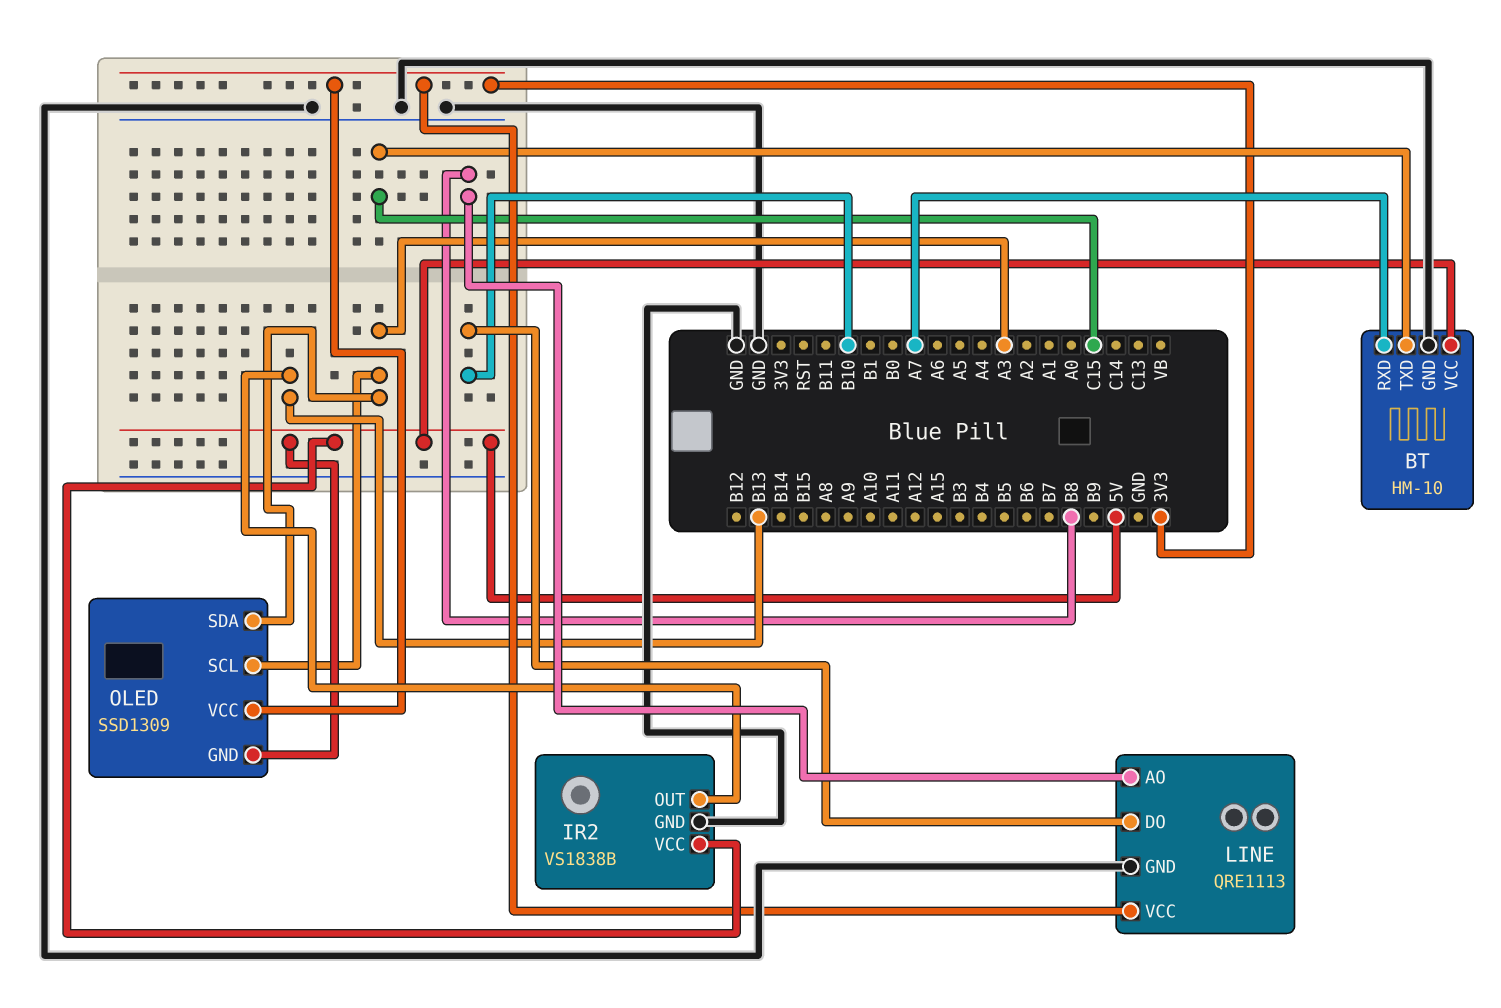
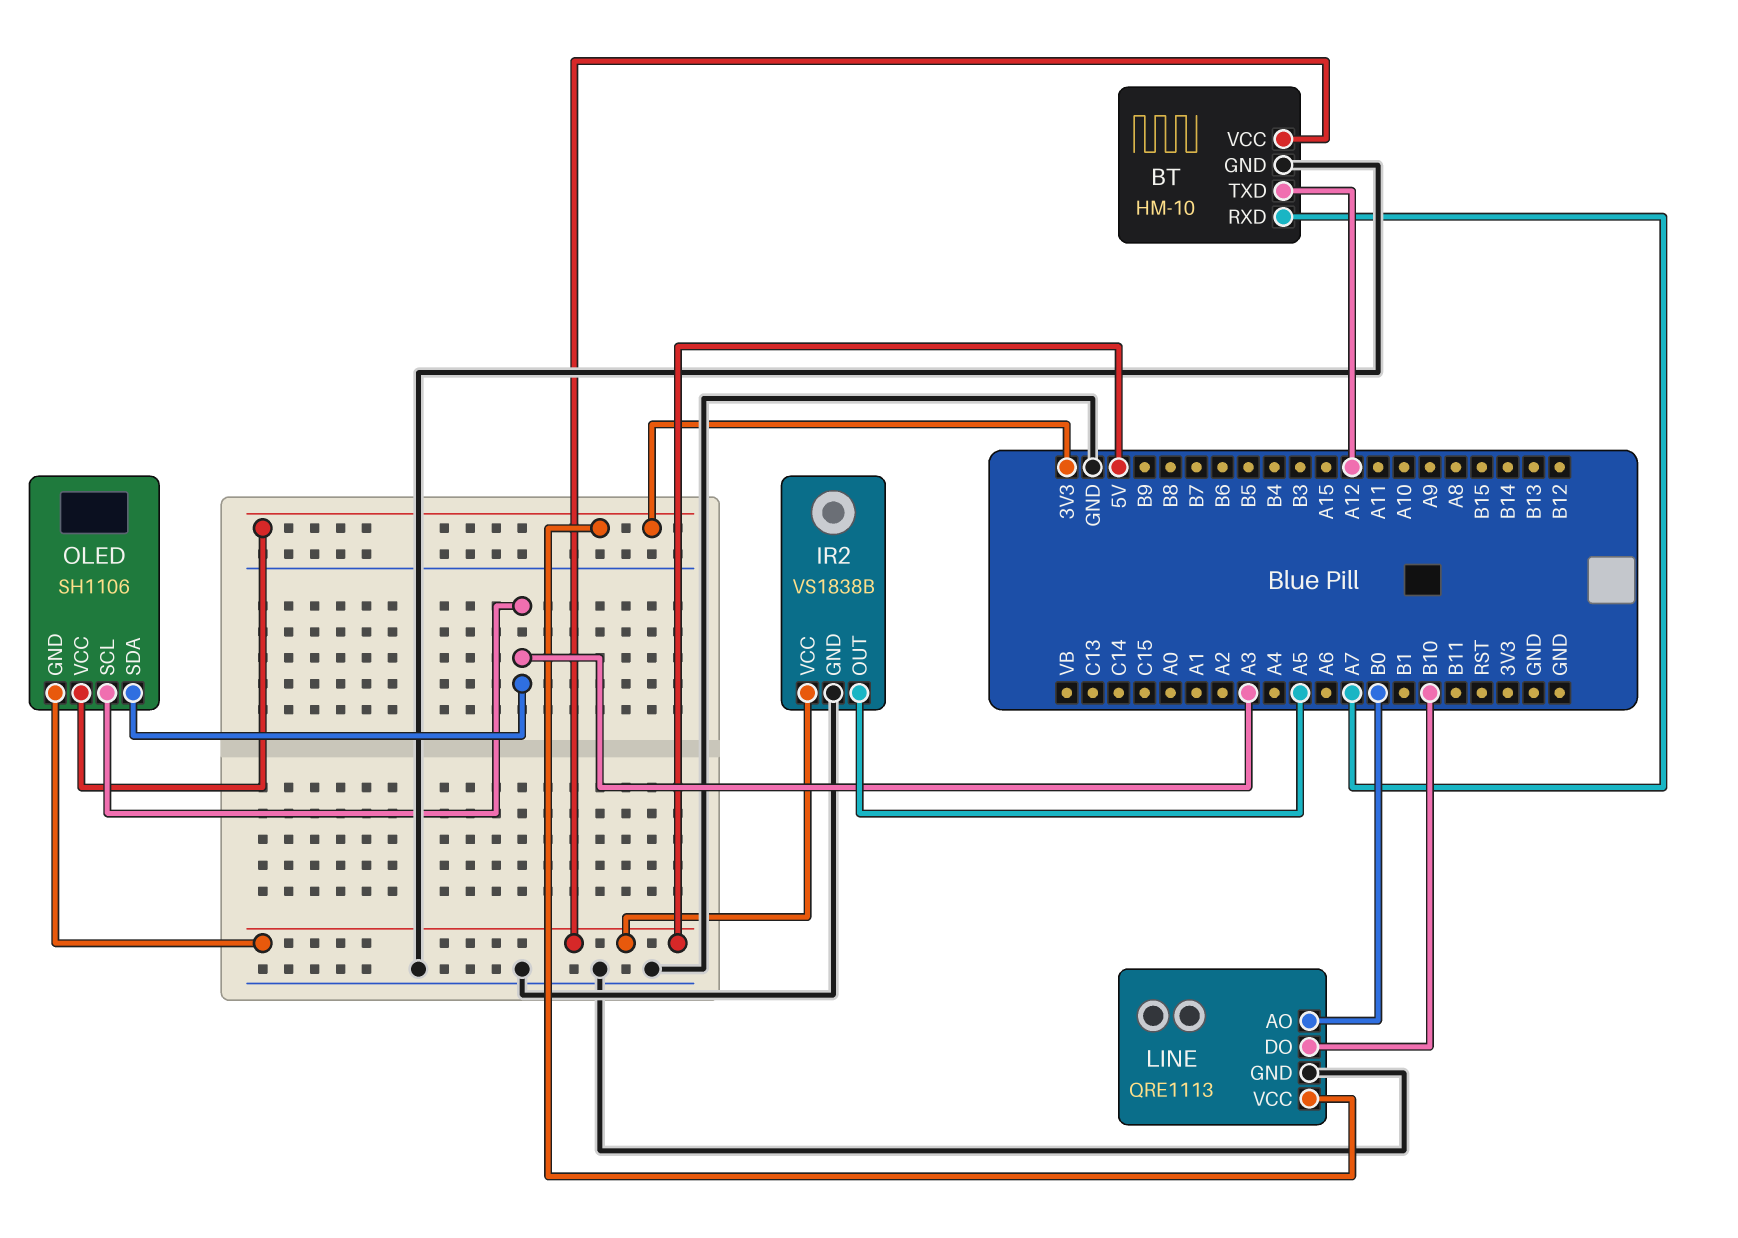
BT pin TXD: C15 -> A12
IR2 pin OUT: B13 -> A5
LINE pin AO: B8 -> B0
OLED: SSD1309 -> SH1106

